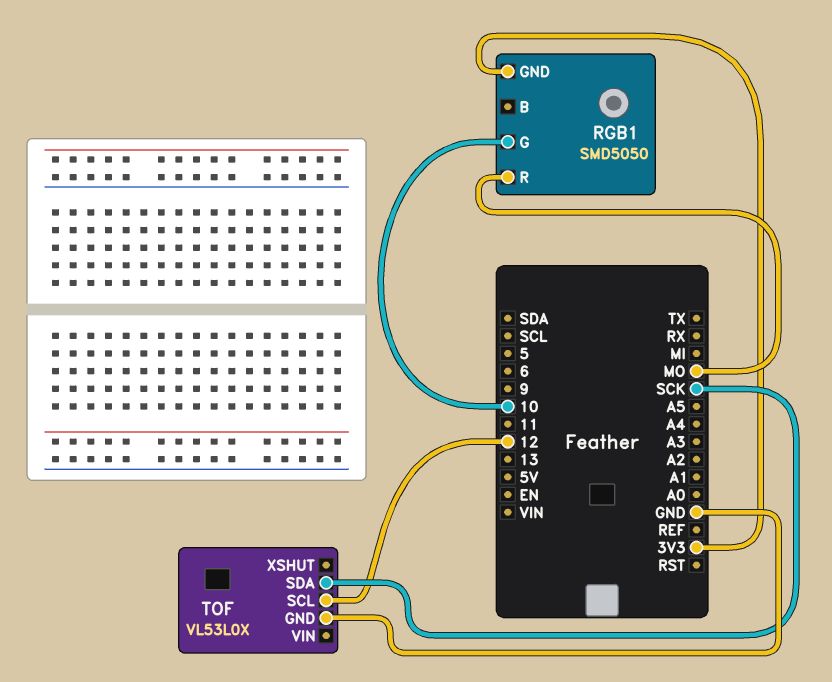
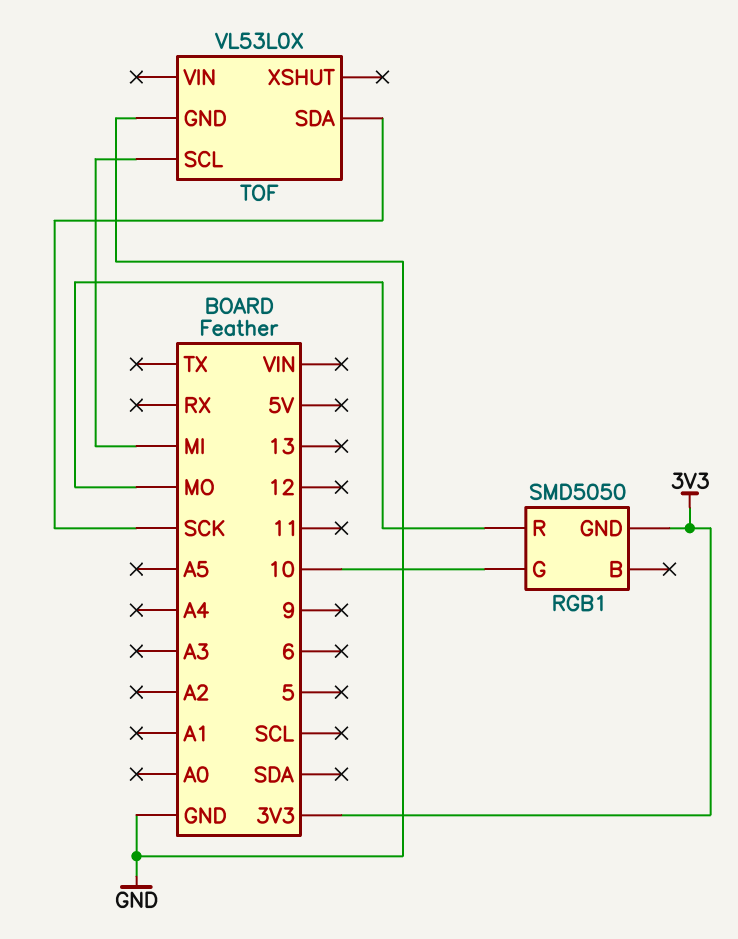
TOF pin SCL: 12 -> MI

